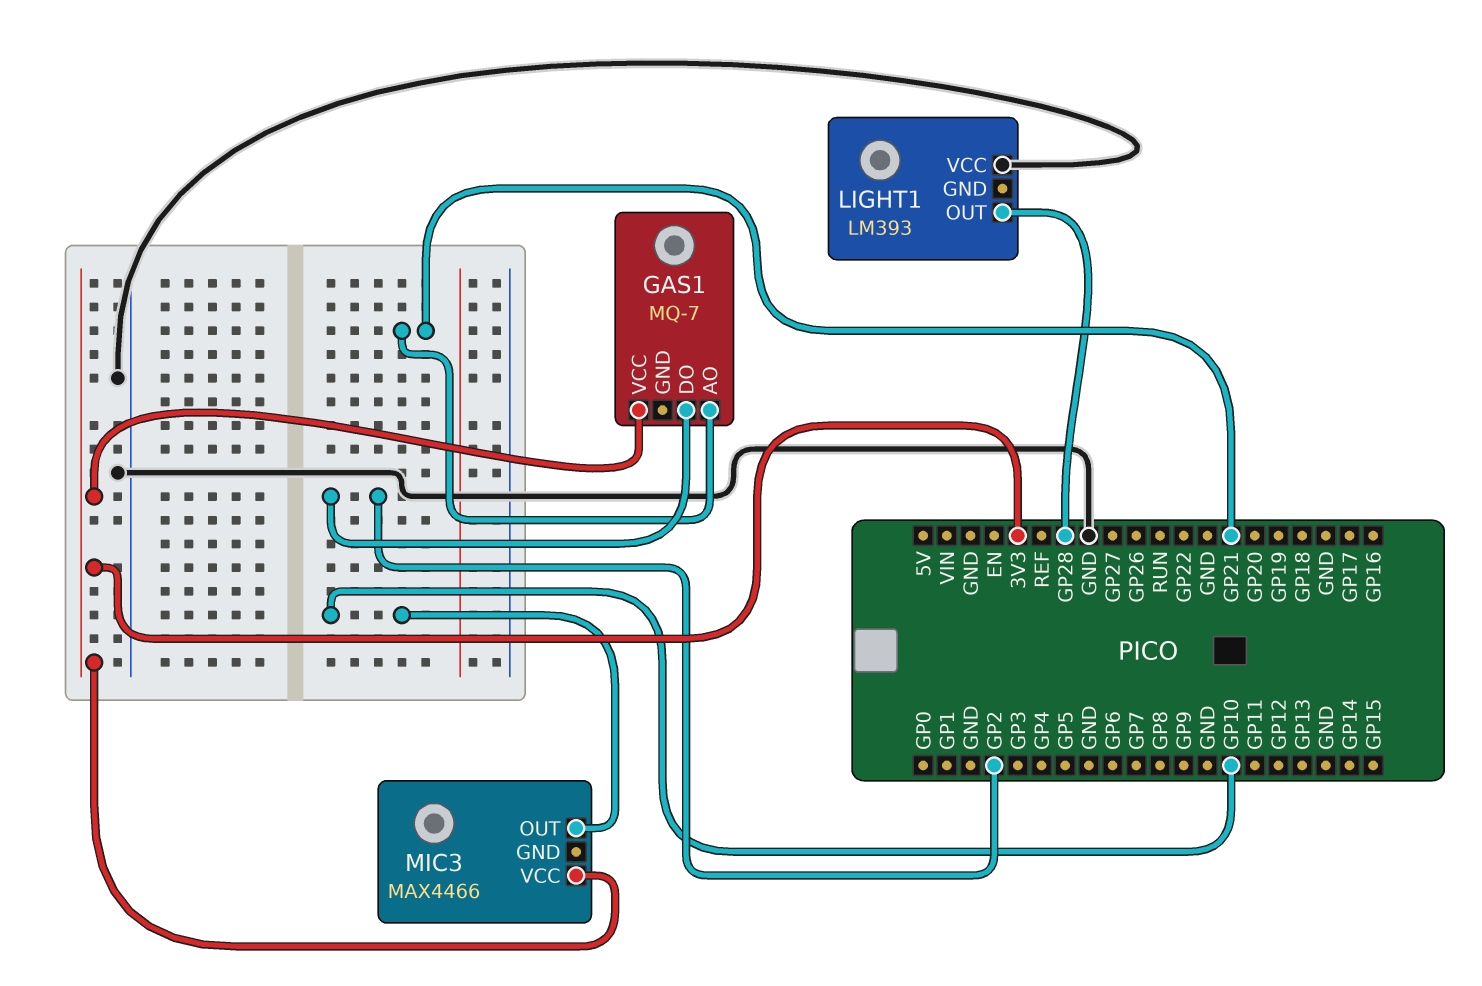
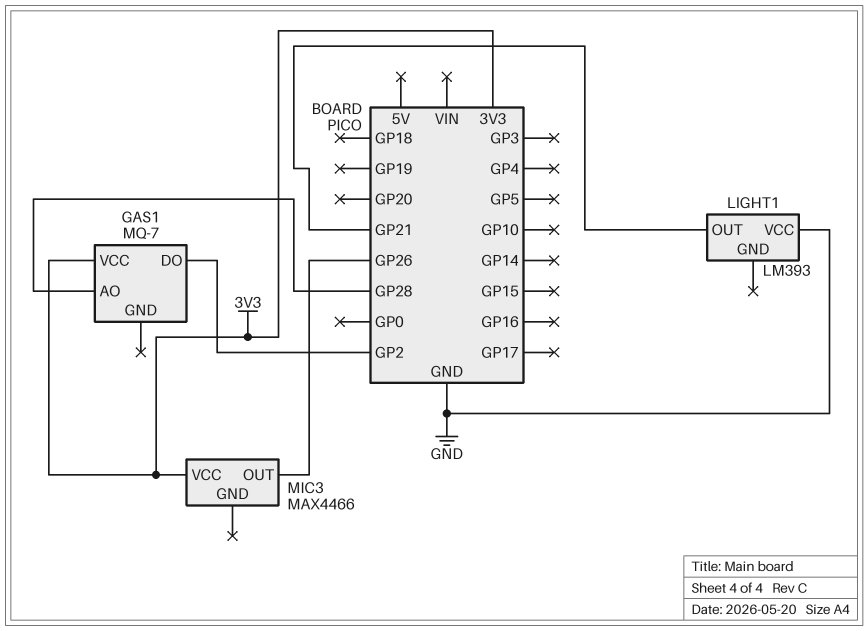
GAS1 pin AO: GP21 -> GP28
LIGHT1 pin OUT: GP28 -> GP21
MIC3 pin OUT: GP10 -> GP26

